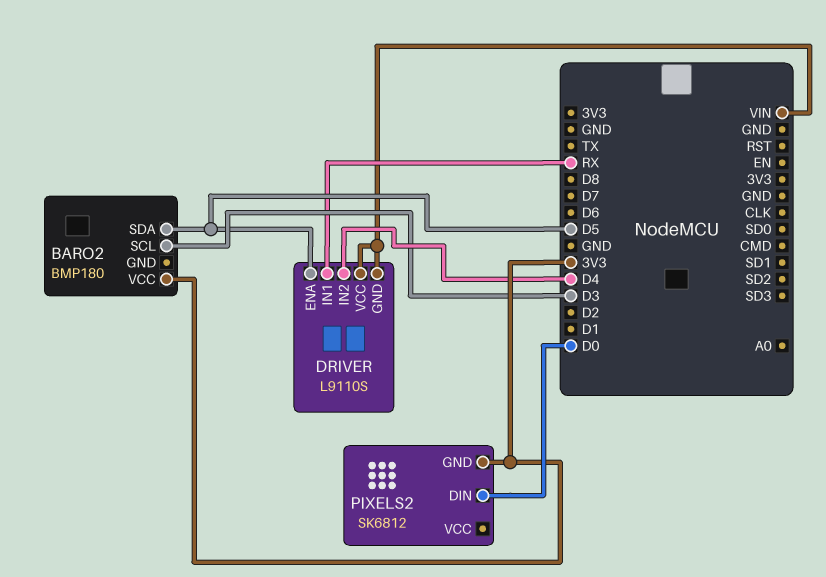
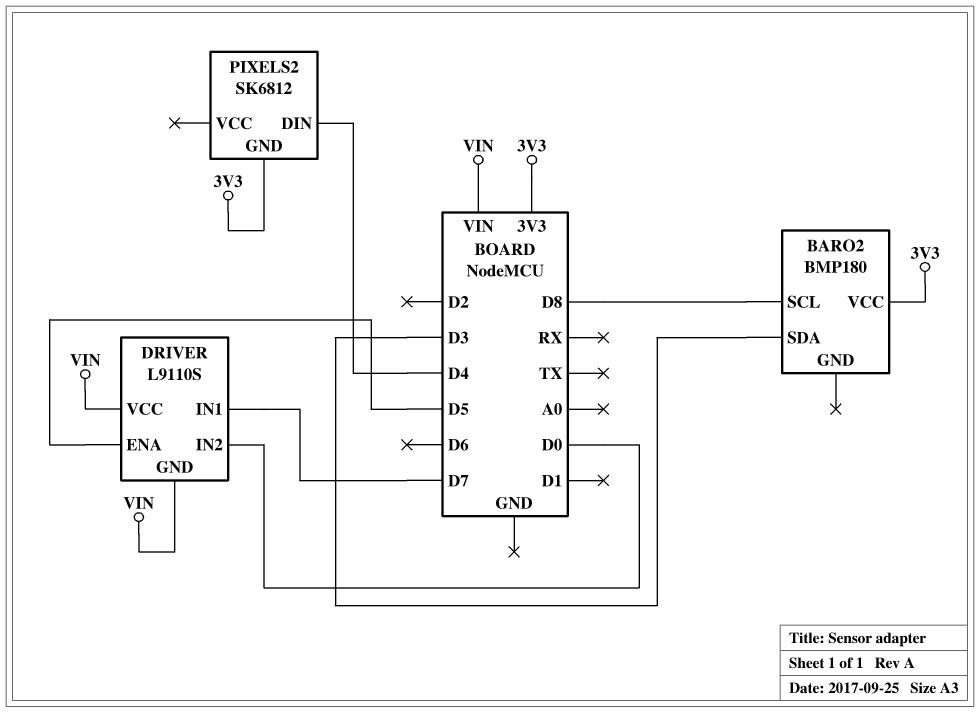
BARO2 pin SCL: D3 -> D8
BARO2 pin SDA: D5 -> D3
DRIVER pin IN1: RX -> D7
DRIVER pin IN2: D4 -> D0
PIXELS2 pin DIN: D0 -> D4

